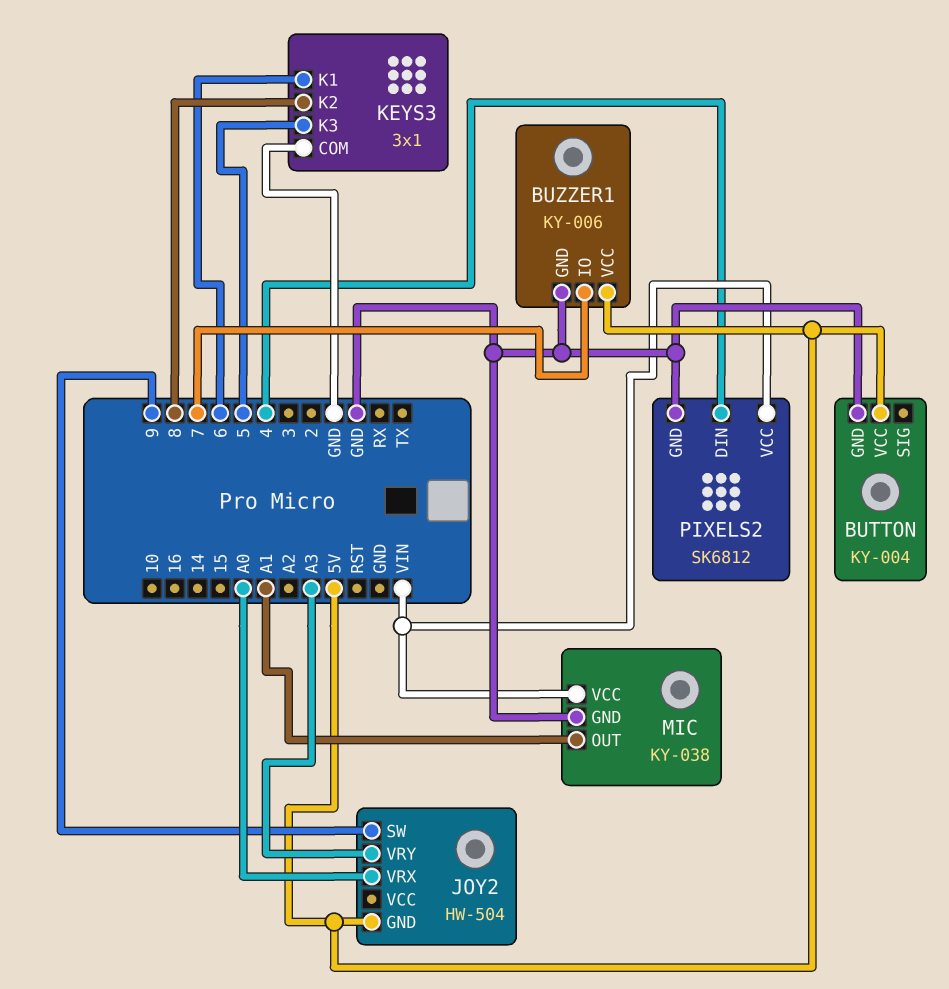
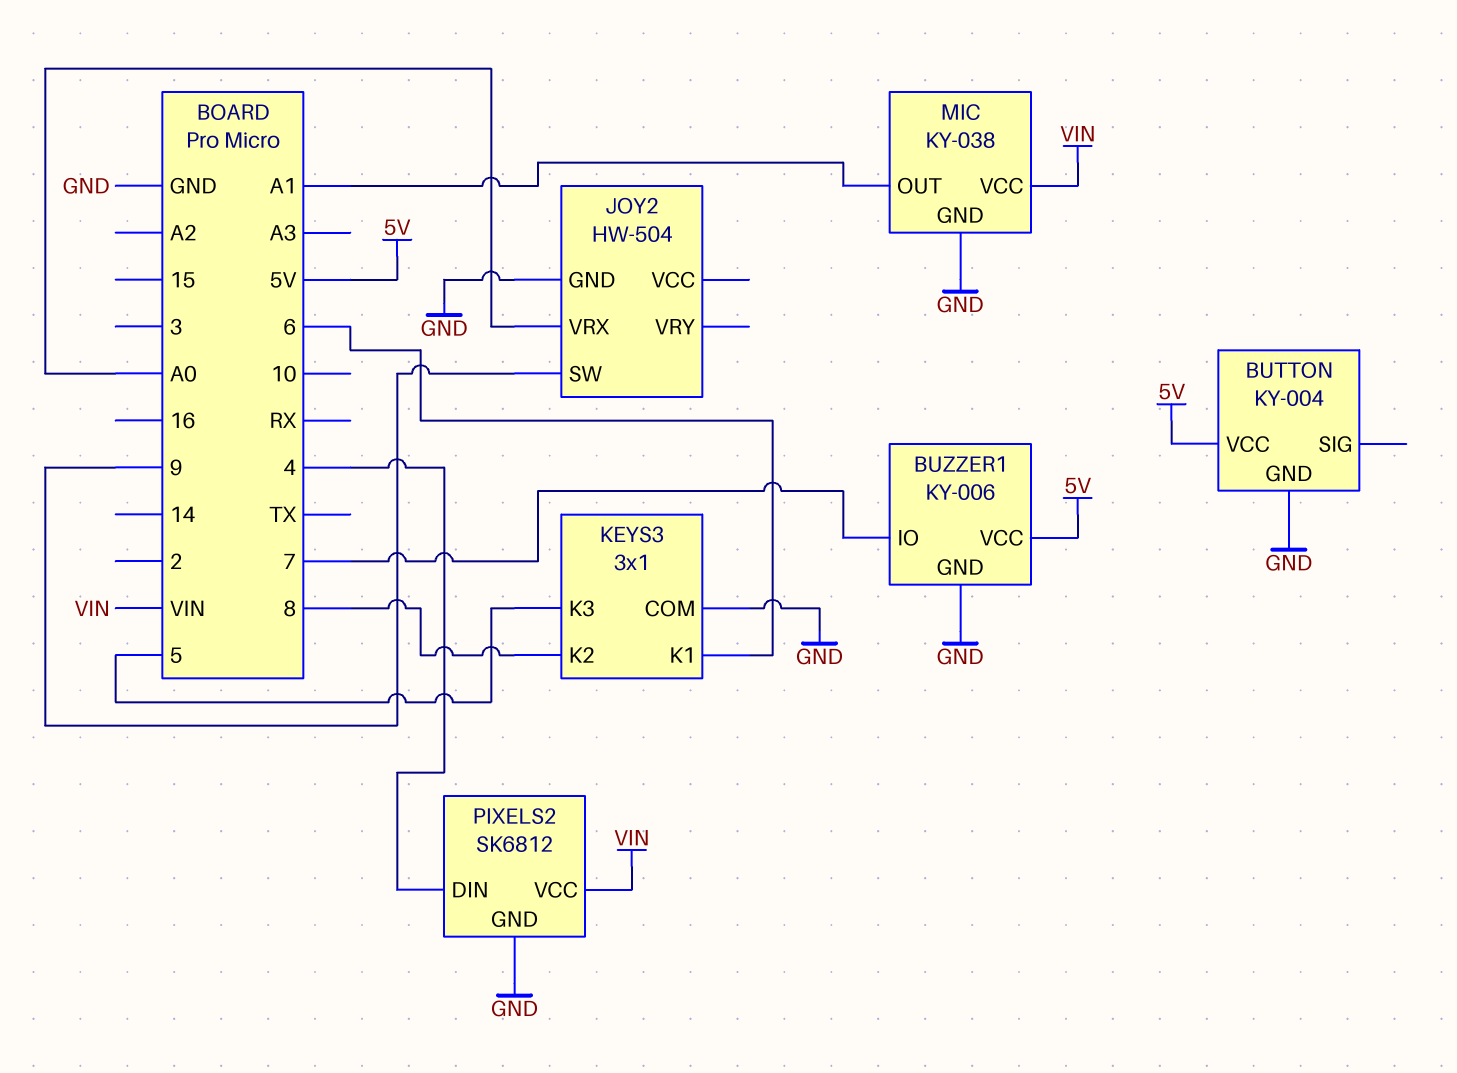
JOY2 pin GND: 5V -> GND
JOY2 pin VRY: A3 -> none

